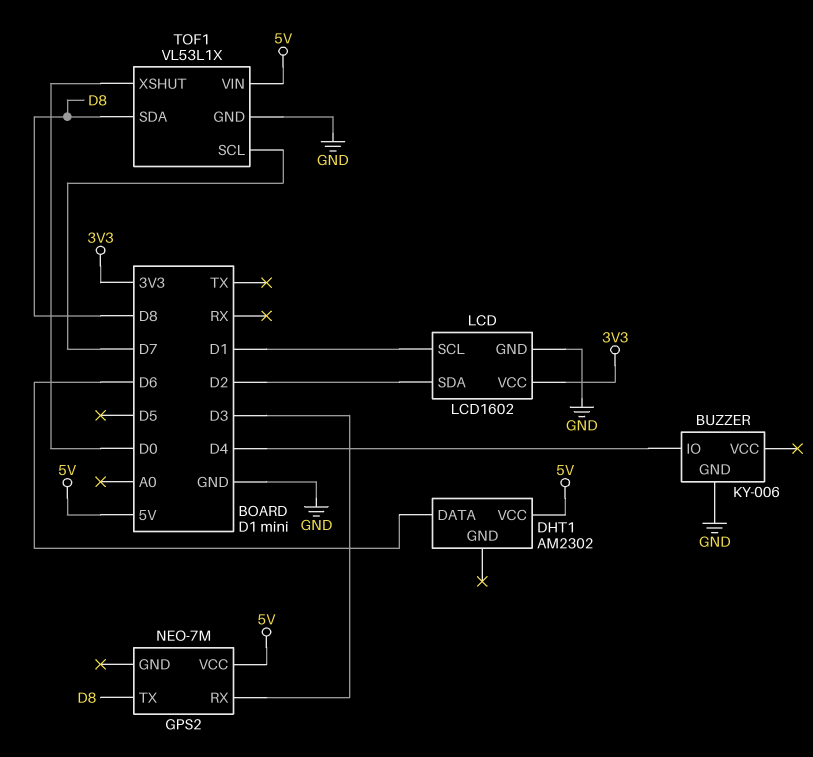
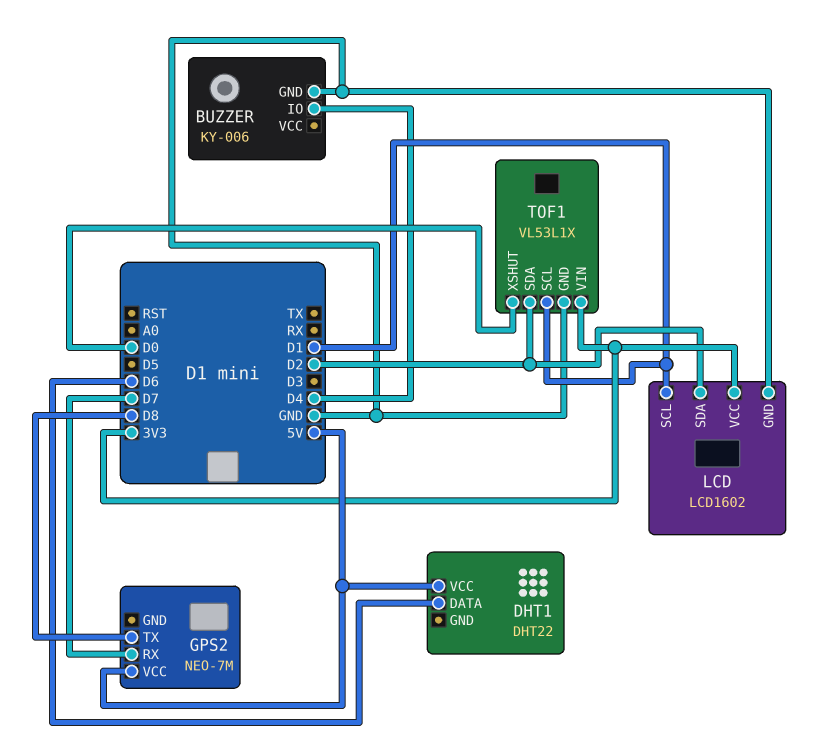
DHT1: AM2302 -> DHT22
GPS2 pin RX: D3 -> D7
TOF1 pin SCL: D7 -> D1
TOF1 pin SDA: D8 -> D2
TOF1 pin VIN: 5V -> 3V3

